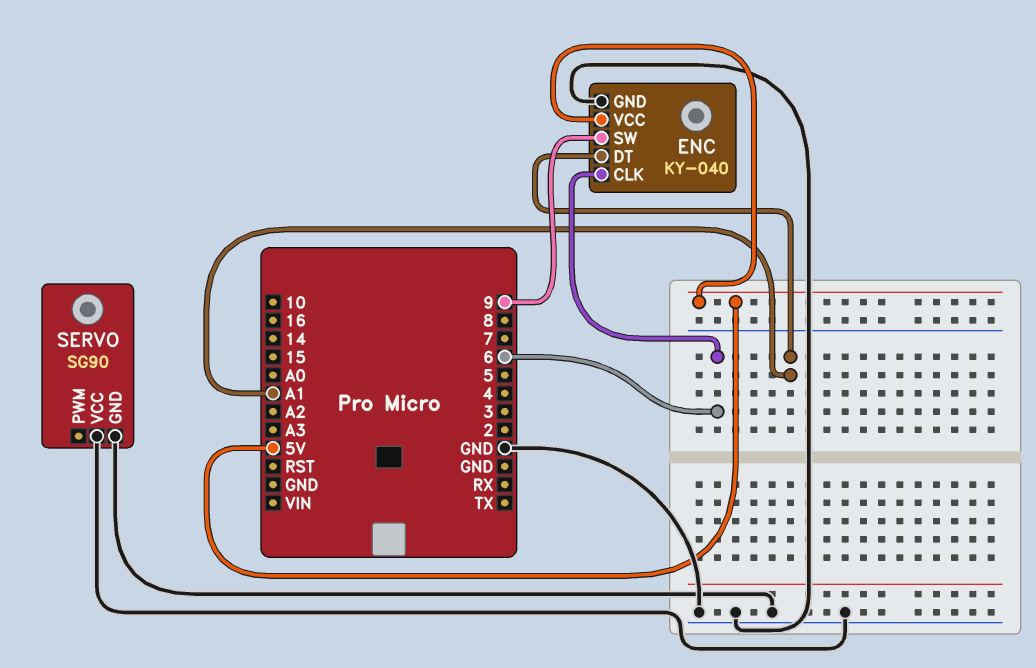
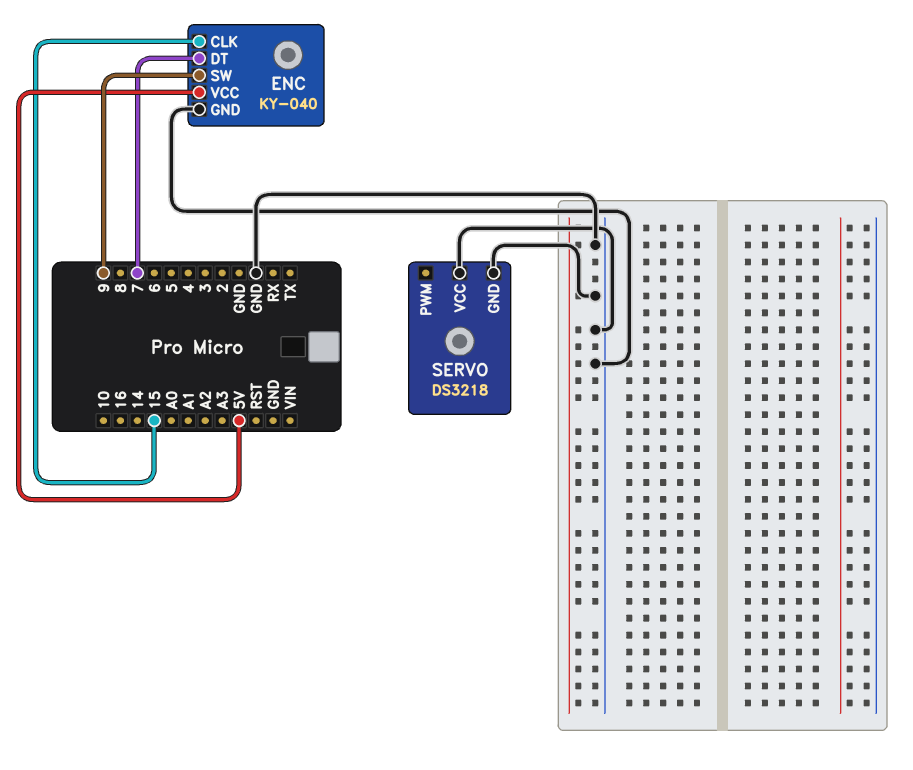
ENC pin CLK: 6 -> 15
ENC pin DT: A1 -> 7
SERVO: SG90 -> DS3218

